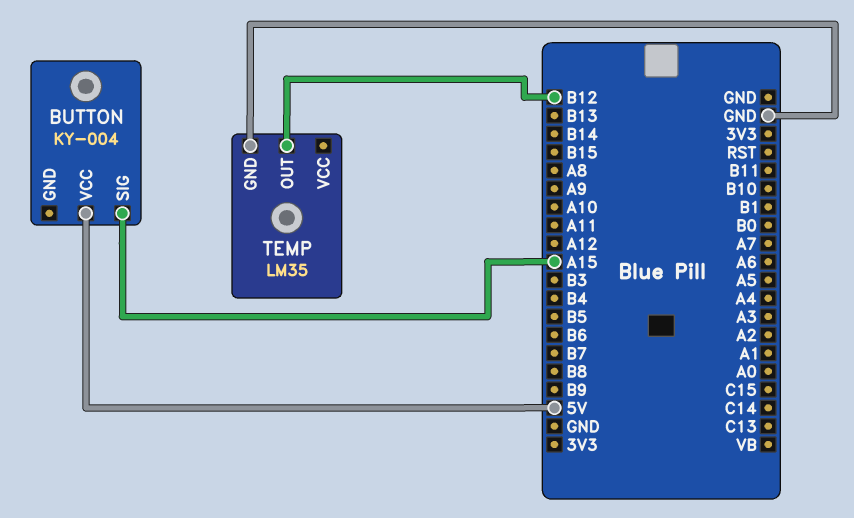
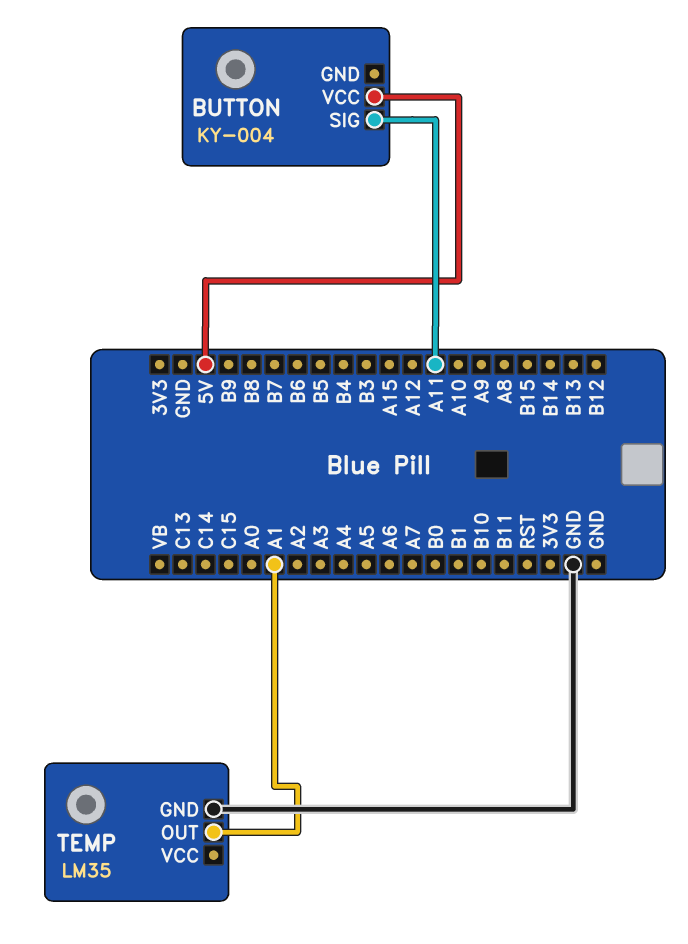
BUTTON pin SIG: A15 -> A11
TEMP pin OUT: B12 -> A1

